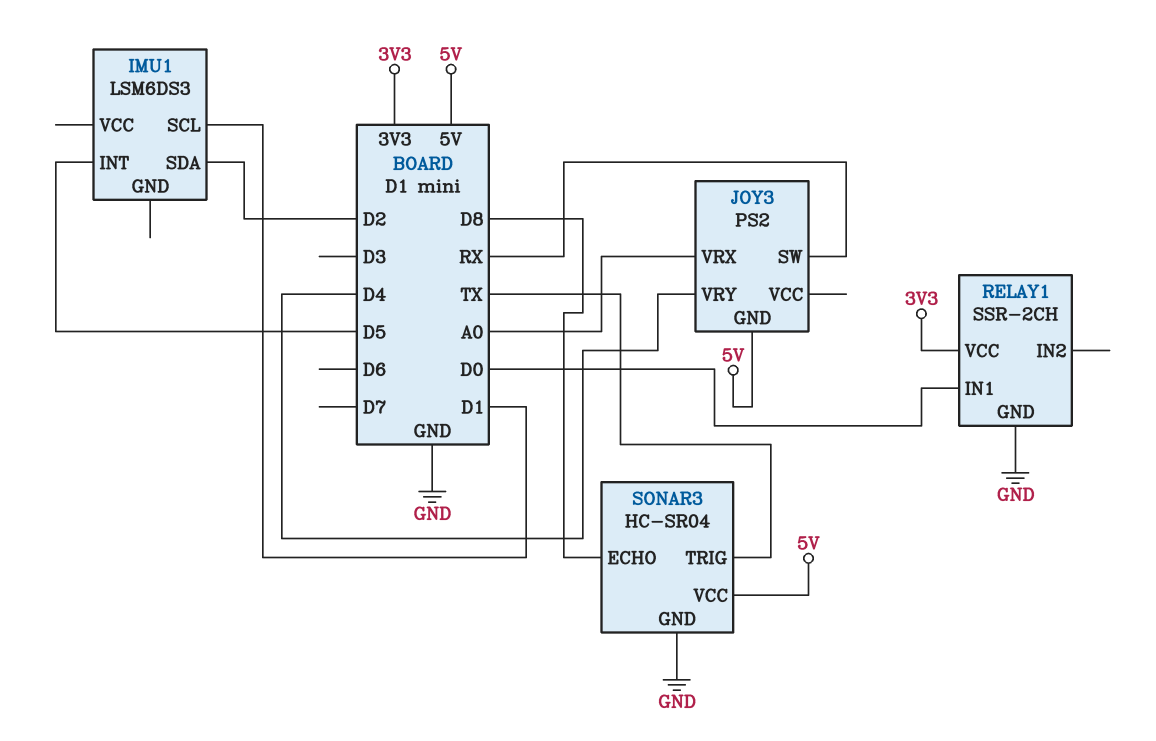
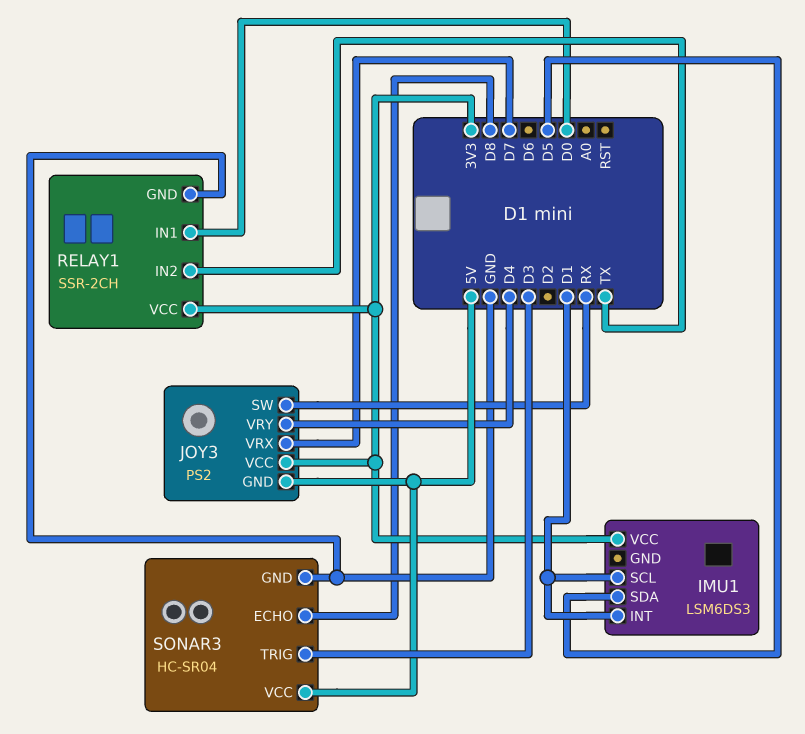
IMU1 pin INT: D5 -> D1
IMU1 pin SDA: D2 -> D5
IMU1 pin VCC: none -> 3V3
JOY3 pin VCC: none -> 3V3
JOY3 pin VRX: A0 -> D7
RELAY1 pin IN2: none -> TX
SONAR3 pin TRIG: TX -> D3

